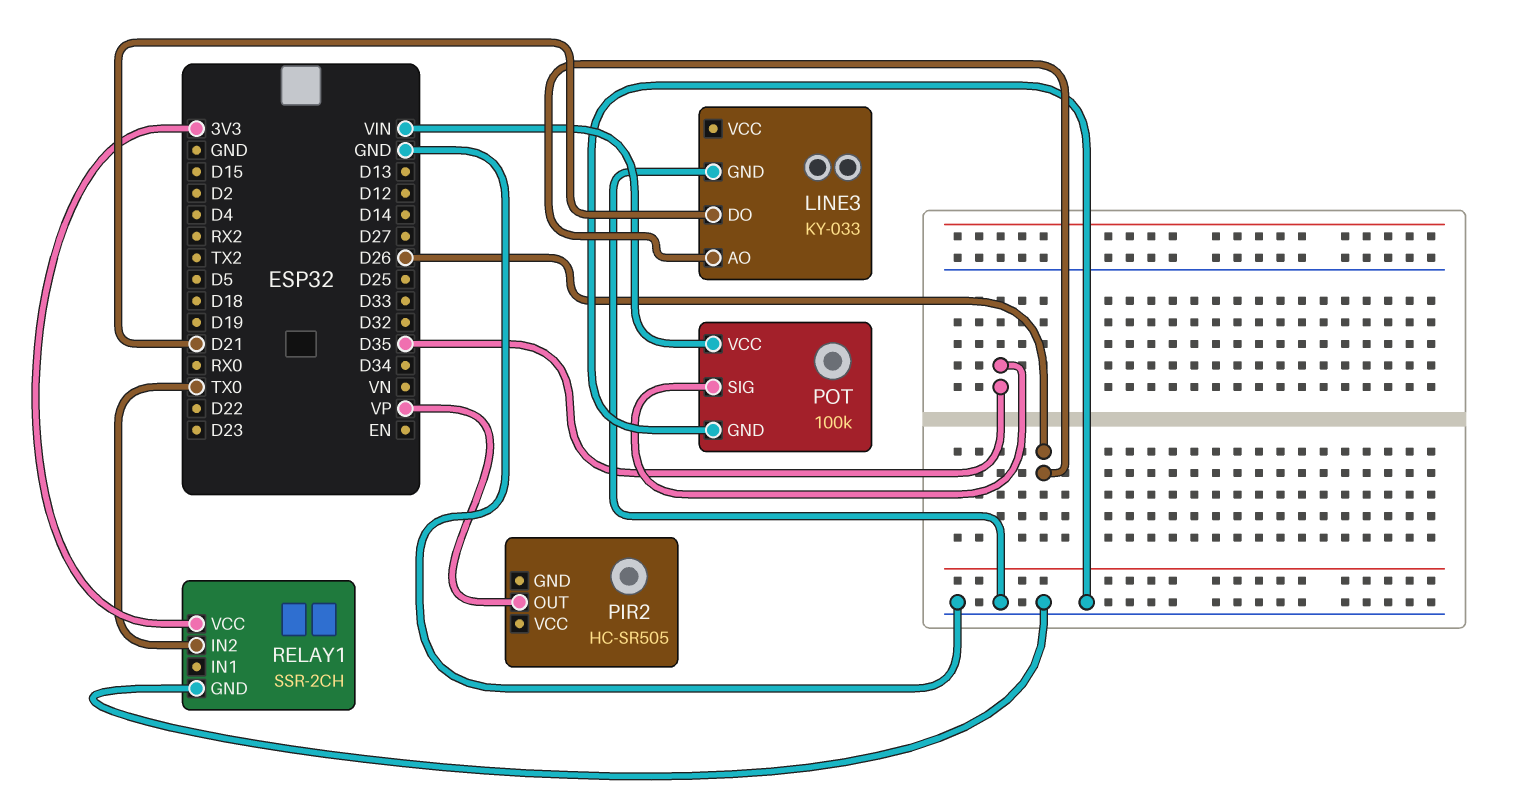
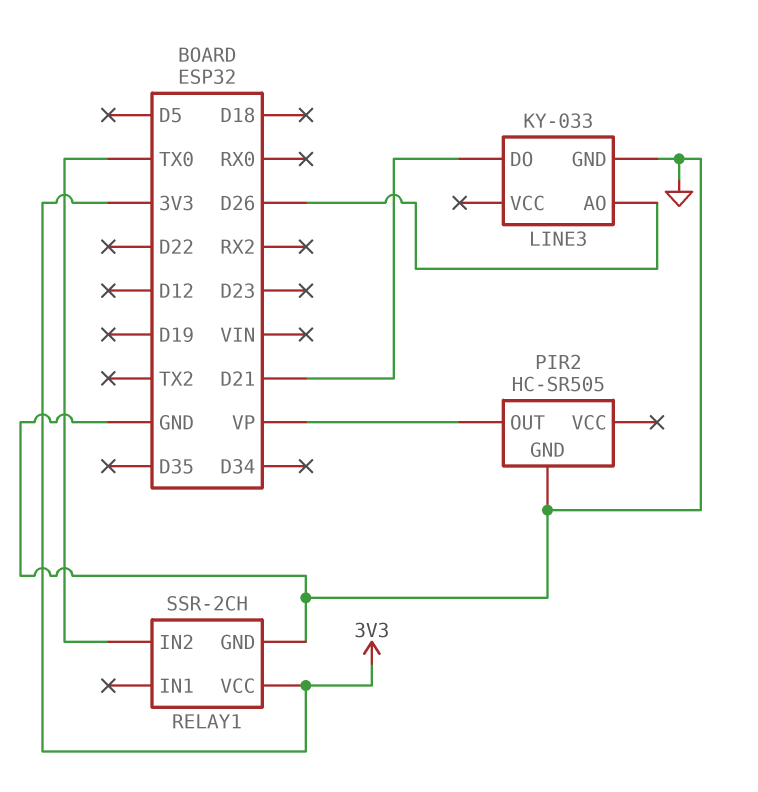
PIR2 pin GND: none -> GND
POT: 100k -> none
POT pin GND: GND -> none
POT pin SIG: D35 -> none
POT pin VCC: VIN -> none

